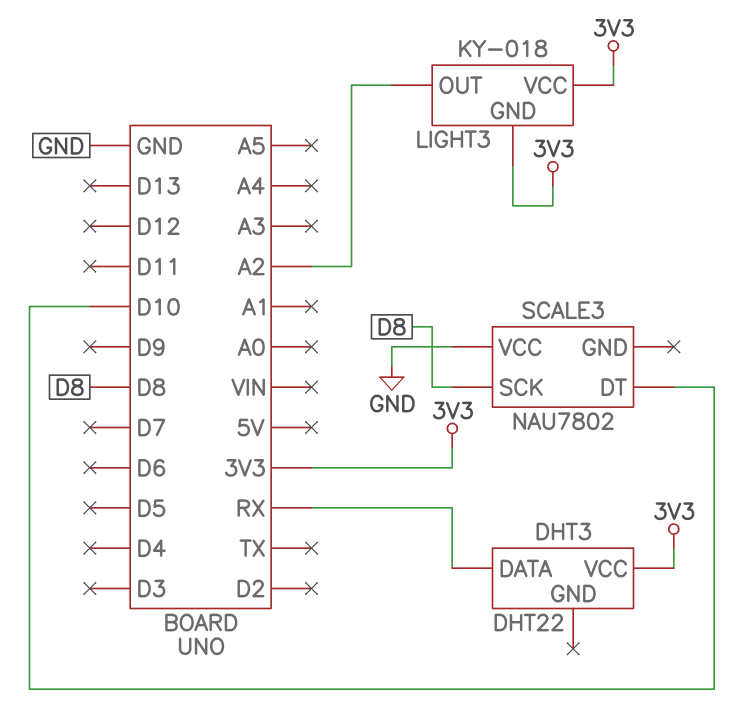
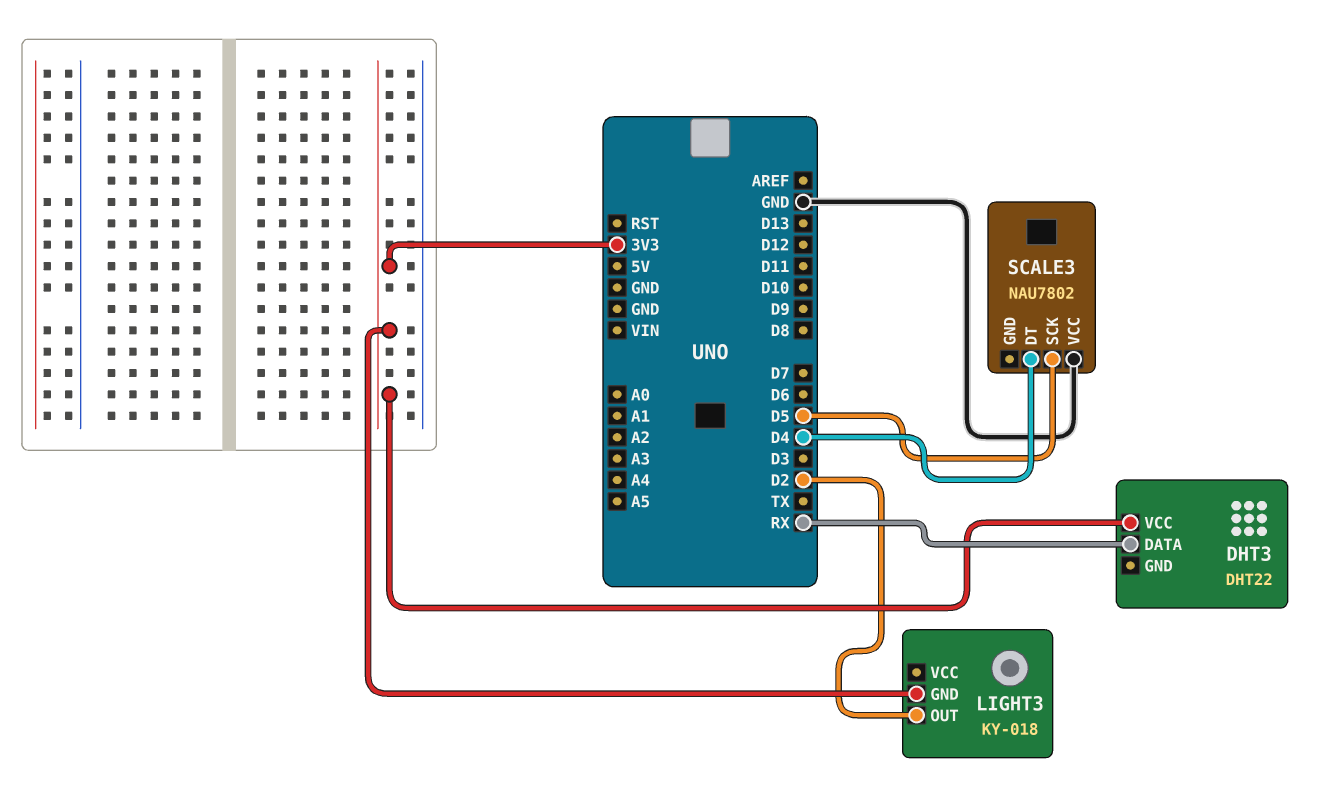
LIGHT3 pin OUT: A2 -> D2
LIGHT3 pin VCC: 3V3 -> none
SCALE3 pin DT: D10 -> D4
SCALE3 pin SCK: D8 -> D5

